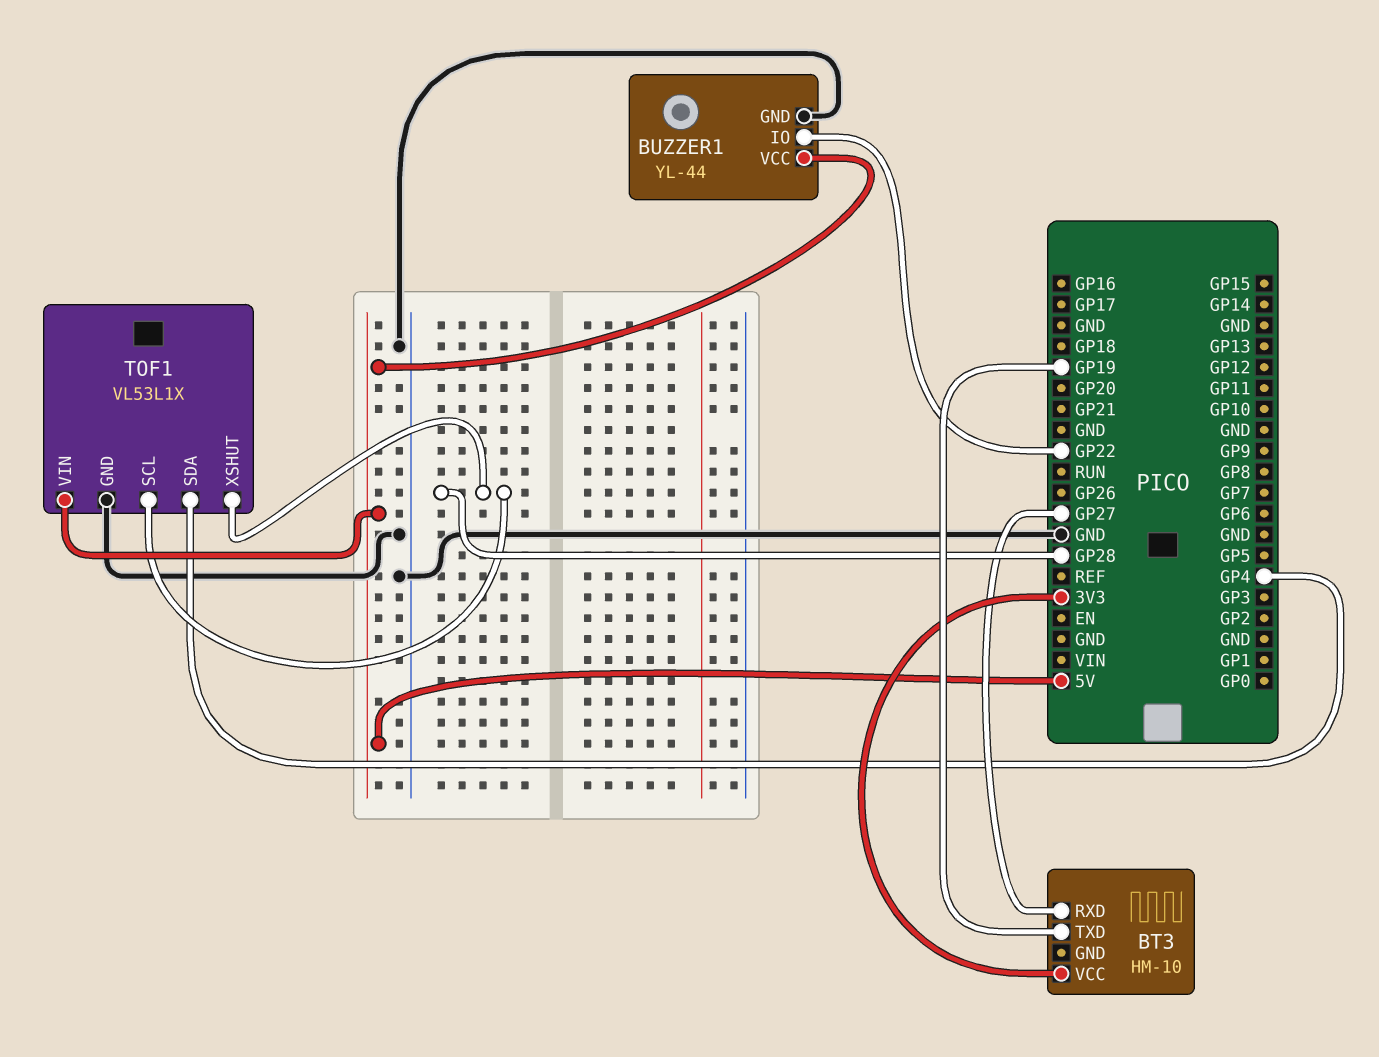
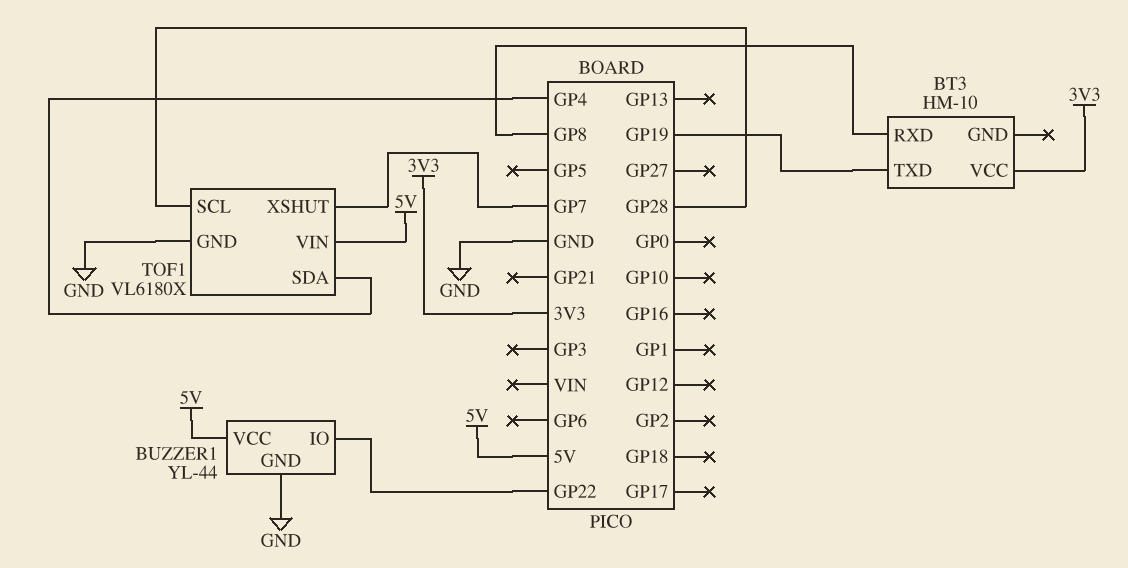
BT3 pin RXD: GP27 -> GP8
TOF1: VL53L1X -> VL6180X
TOF1 pin XSHUT: GP28 -> GP7

